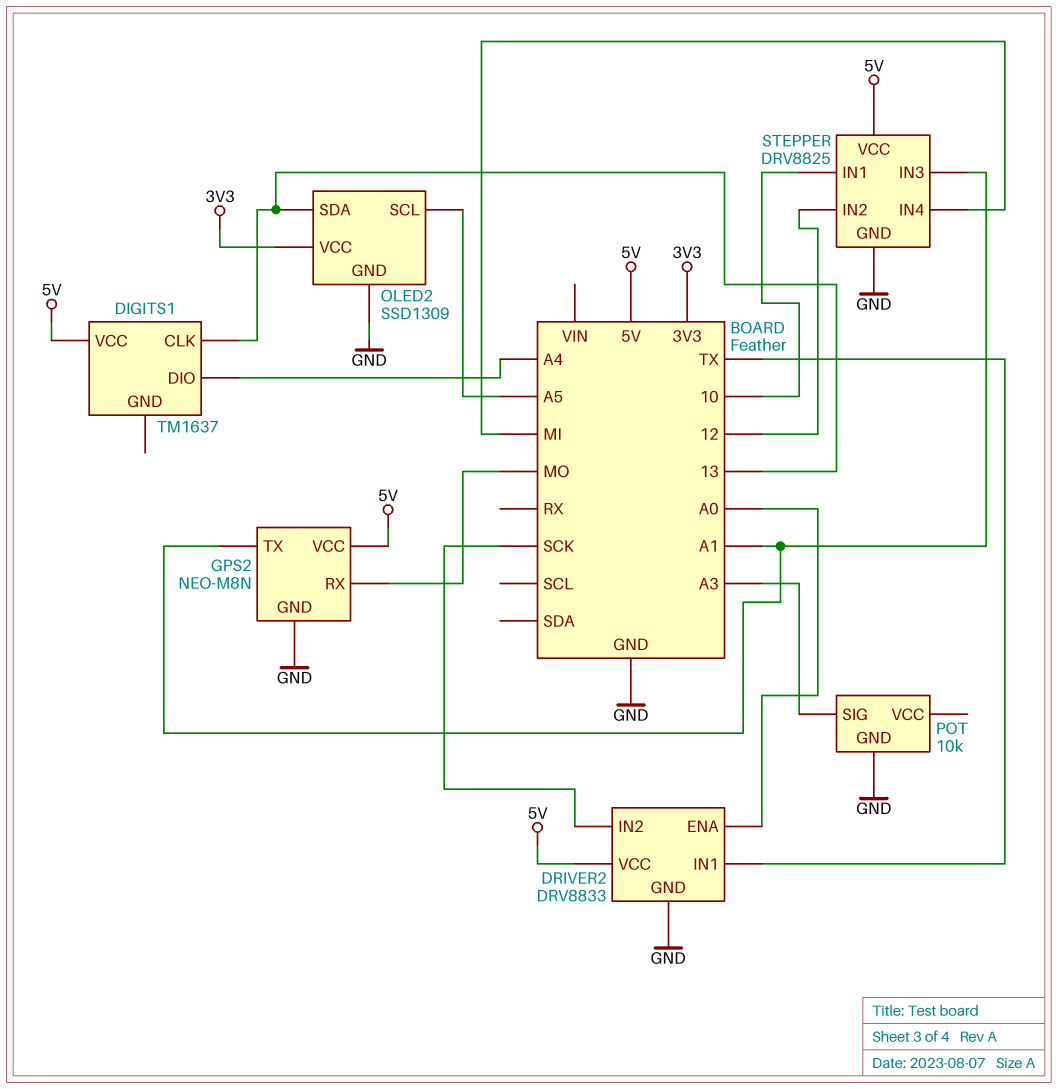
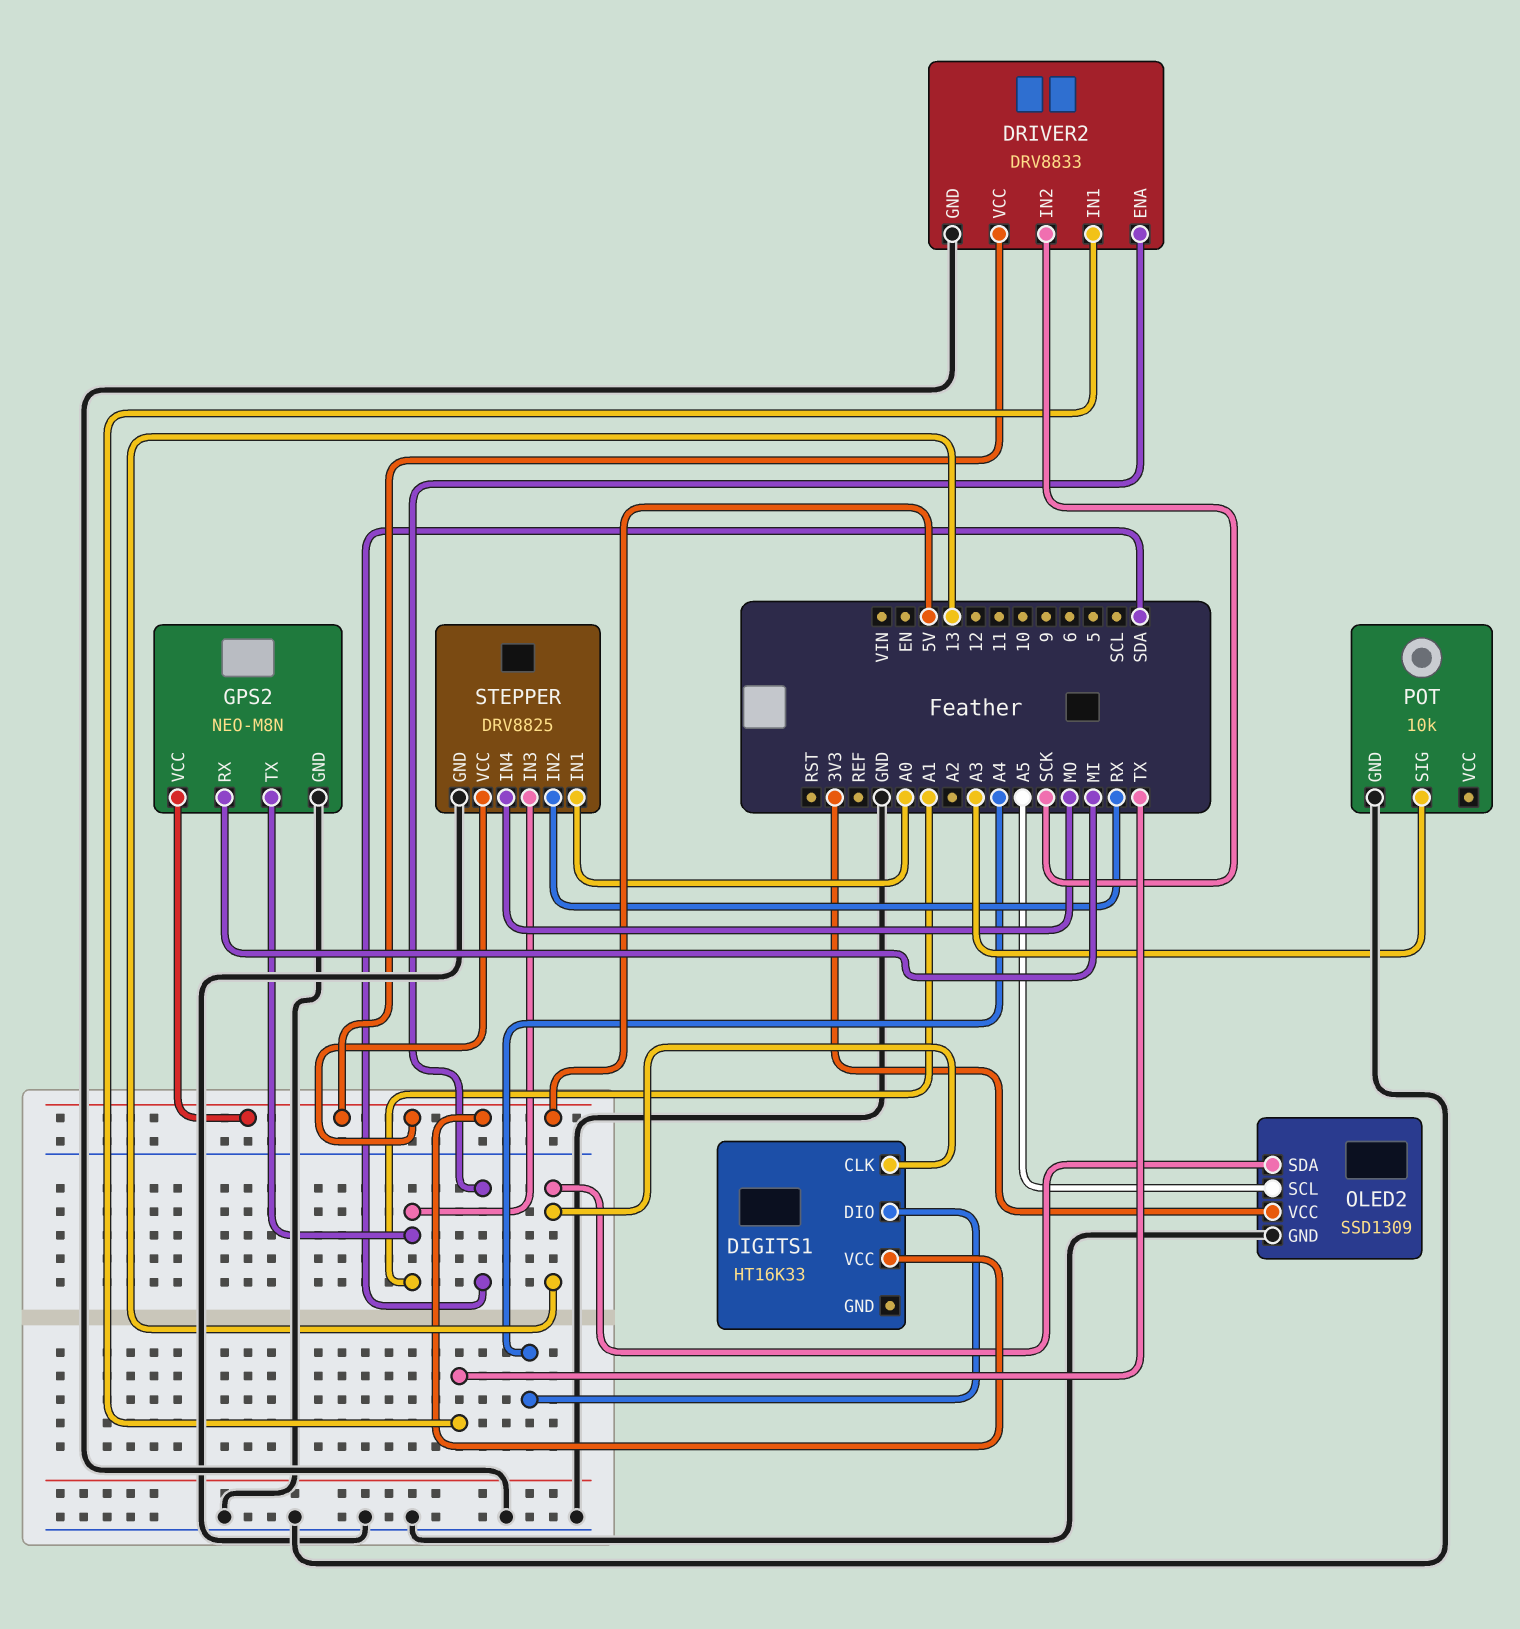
DIGITS1: TM1637 -> HT16K33
DRIVER2 pin ENA: A0 -> SDA
GPS2 pin RX: MO -> MI
STEPPER pin IN1: 10 -> A0
STEPPER pin IN2: 12 -> RX
STEPPER pin IN4: MI -> MO

